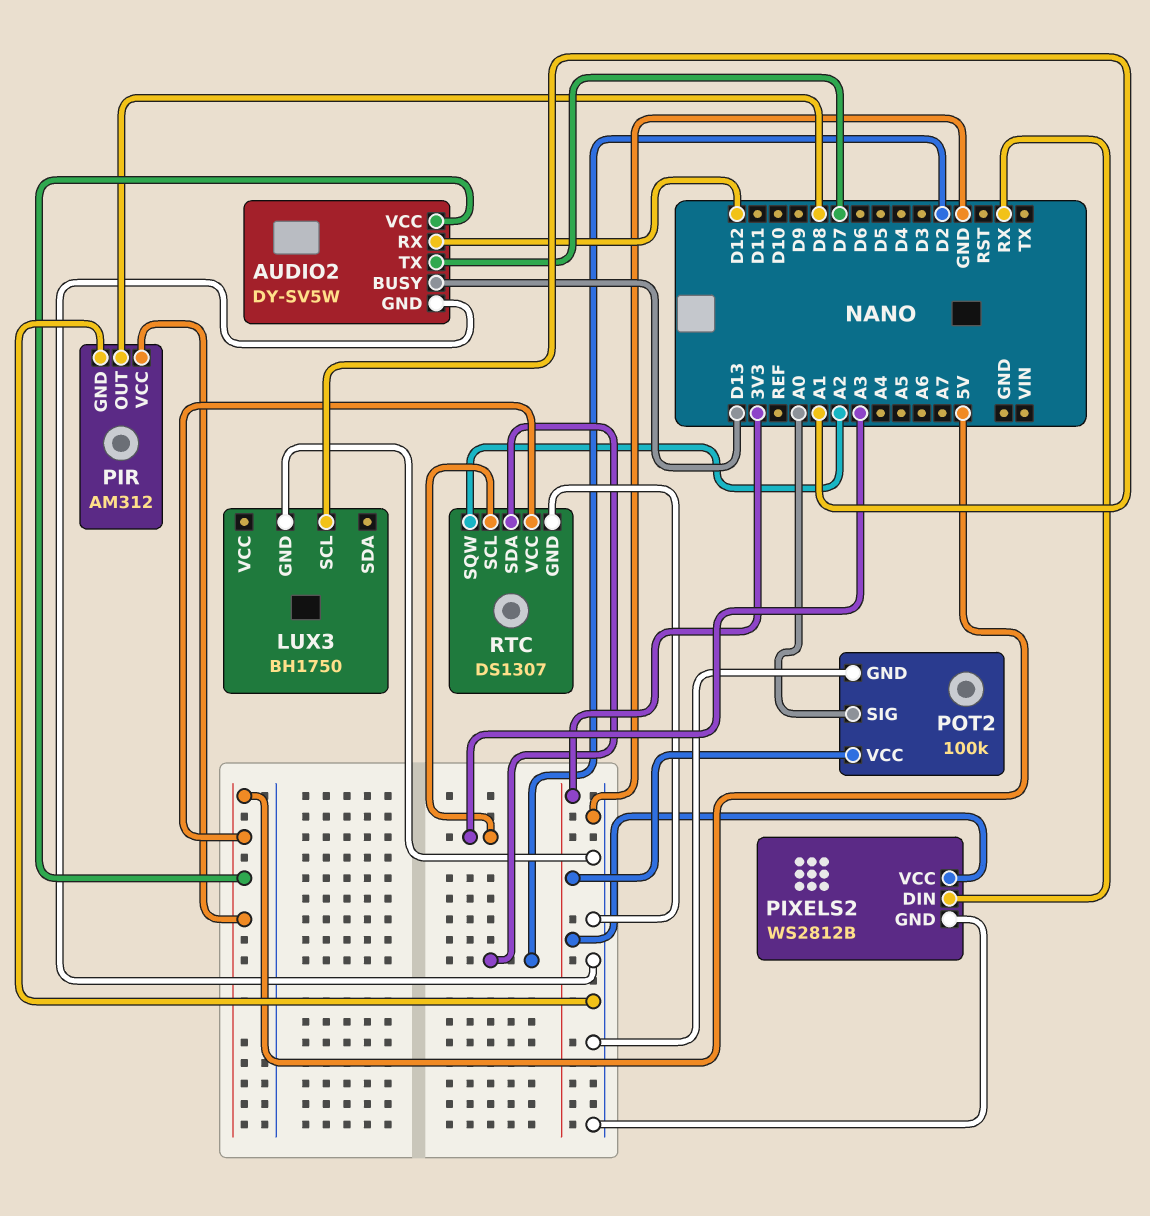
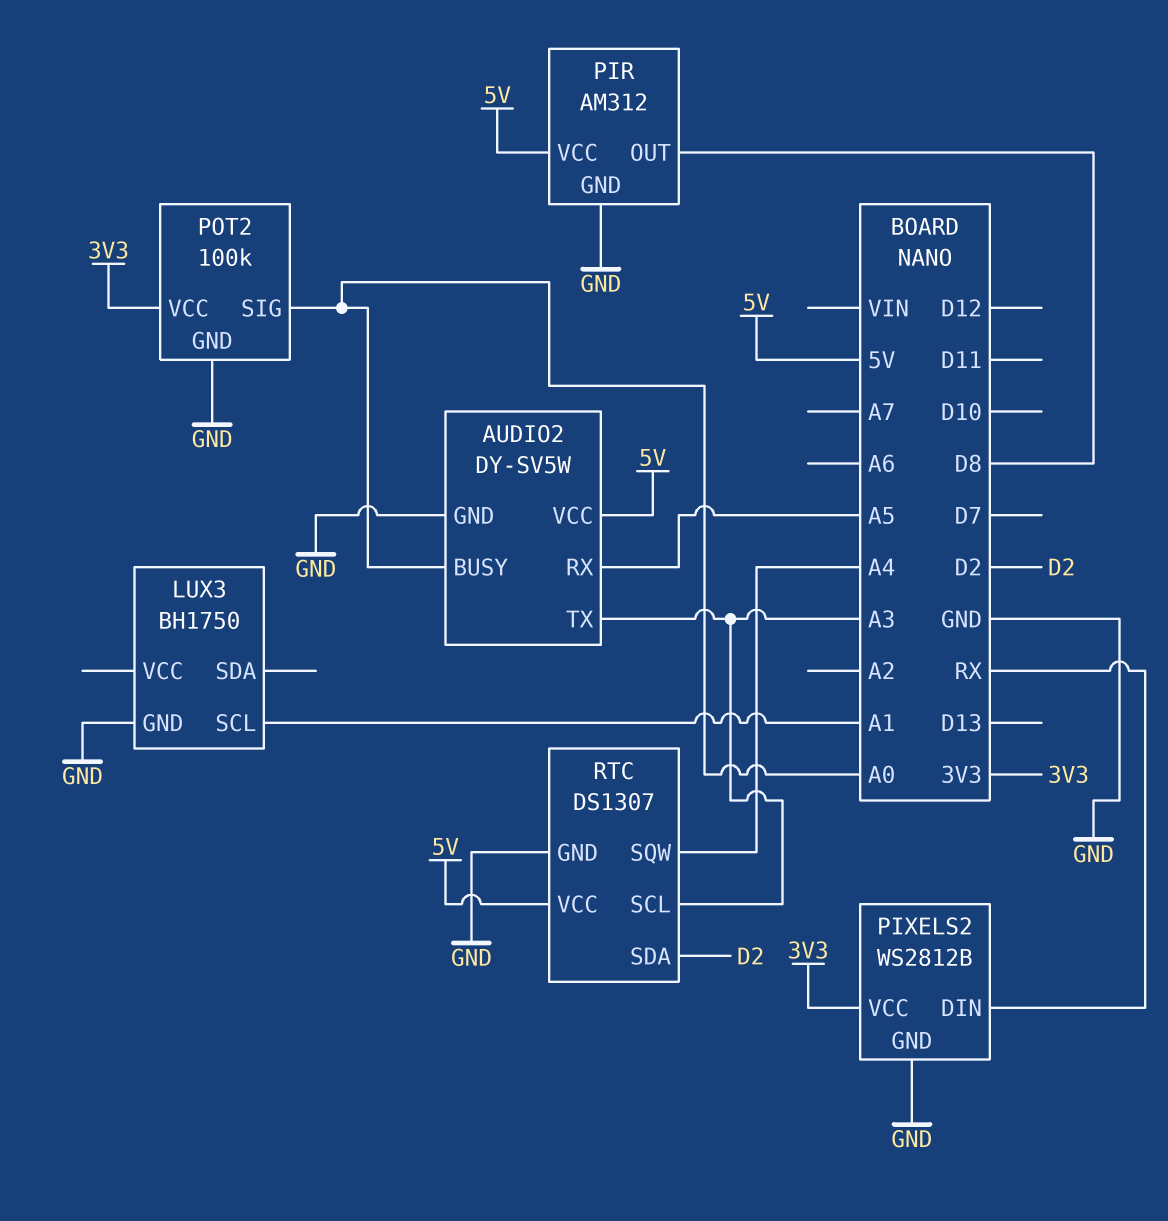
AUDIO2 pin BUSY: D13 -> A0
AUDIO2 pin RX: D12 -> A5
AUDIO2 pin TX: D7 -> A3
RTC pin SQW: A2 -> A4

